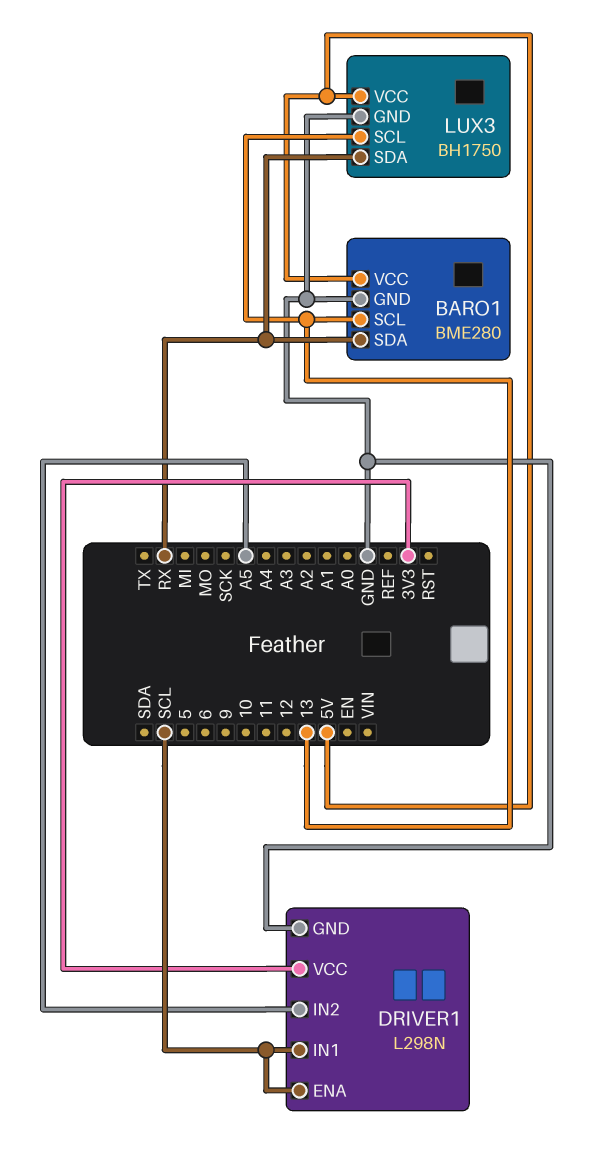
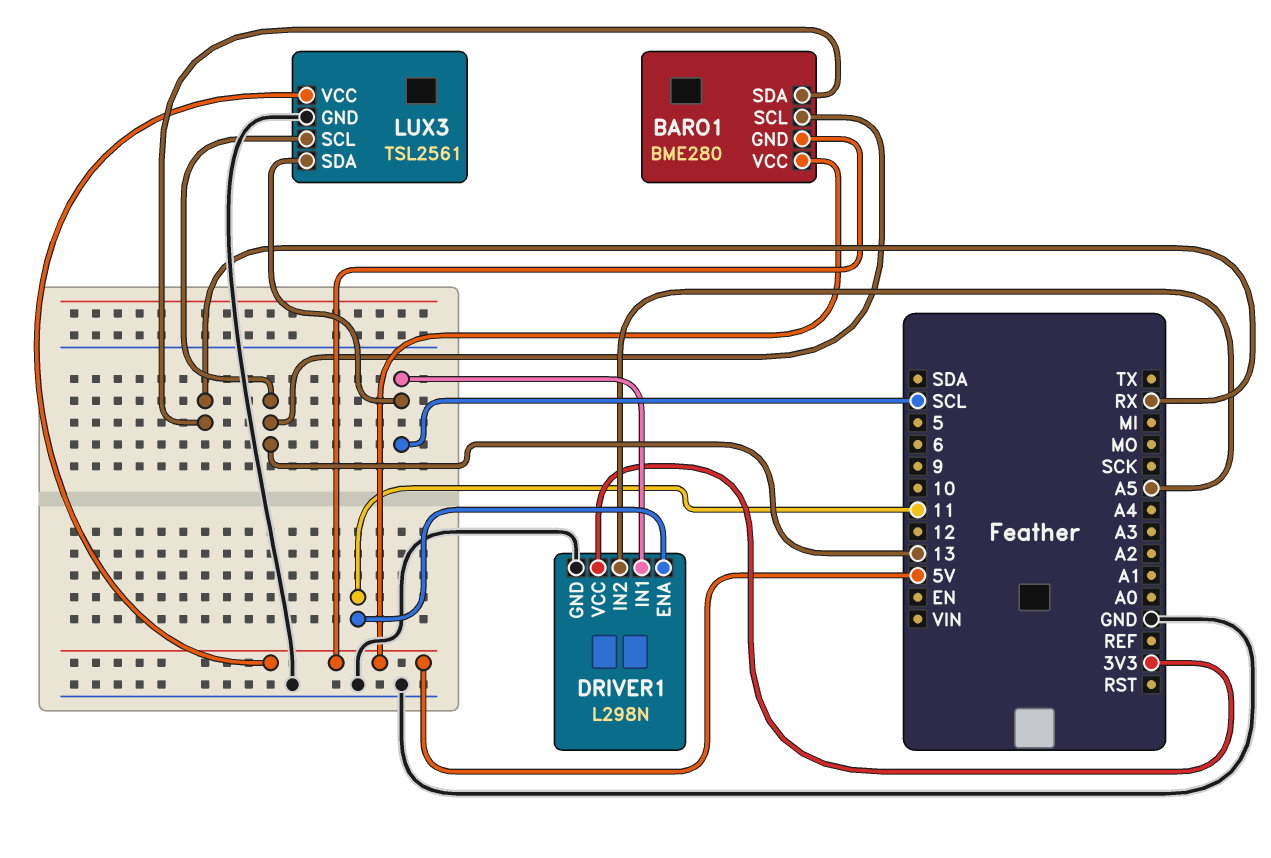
BARO1 pin GND: GND -> 5V
DRIVER1 pin ENA: SCL -> 11
LUX3: BH1750 -> TSL2561
LUX3 pin SDA: RX -> SCL

